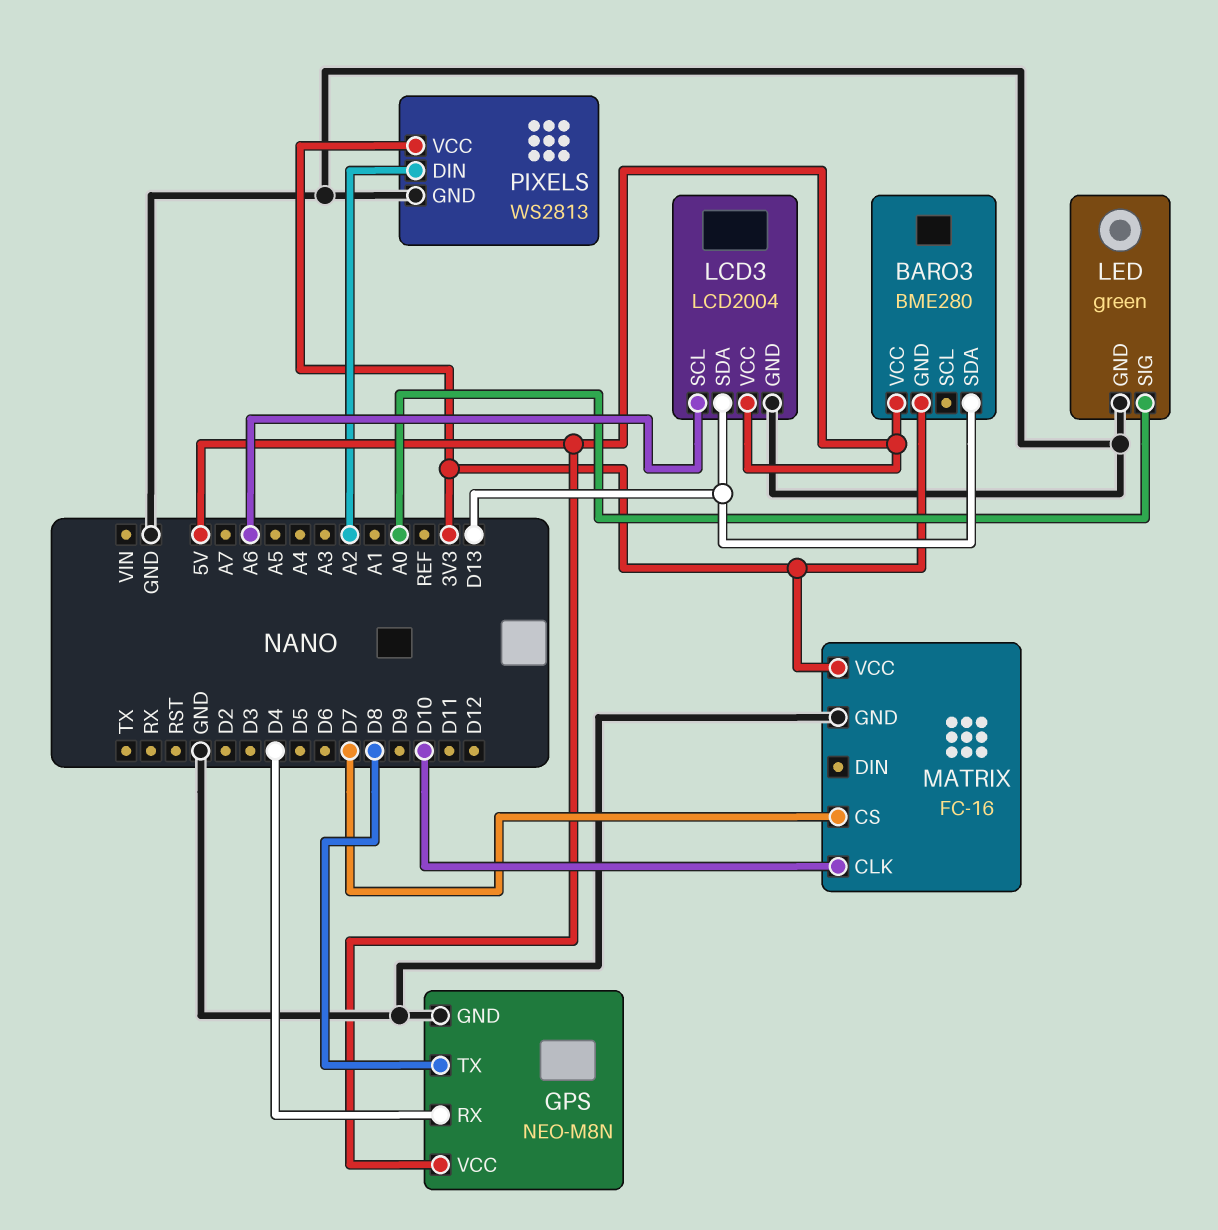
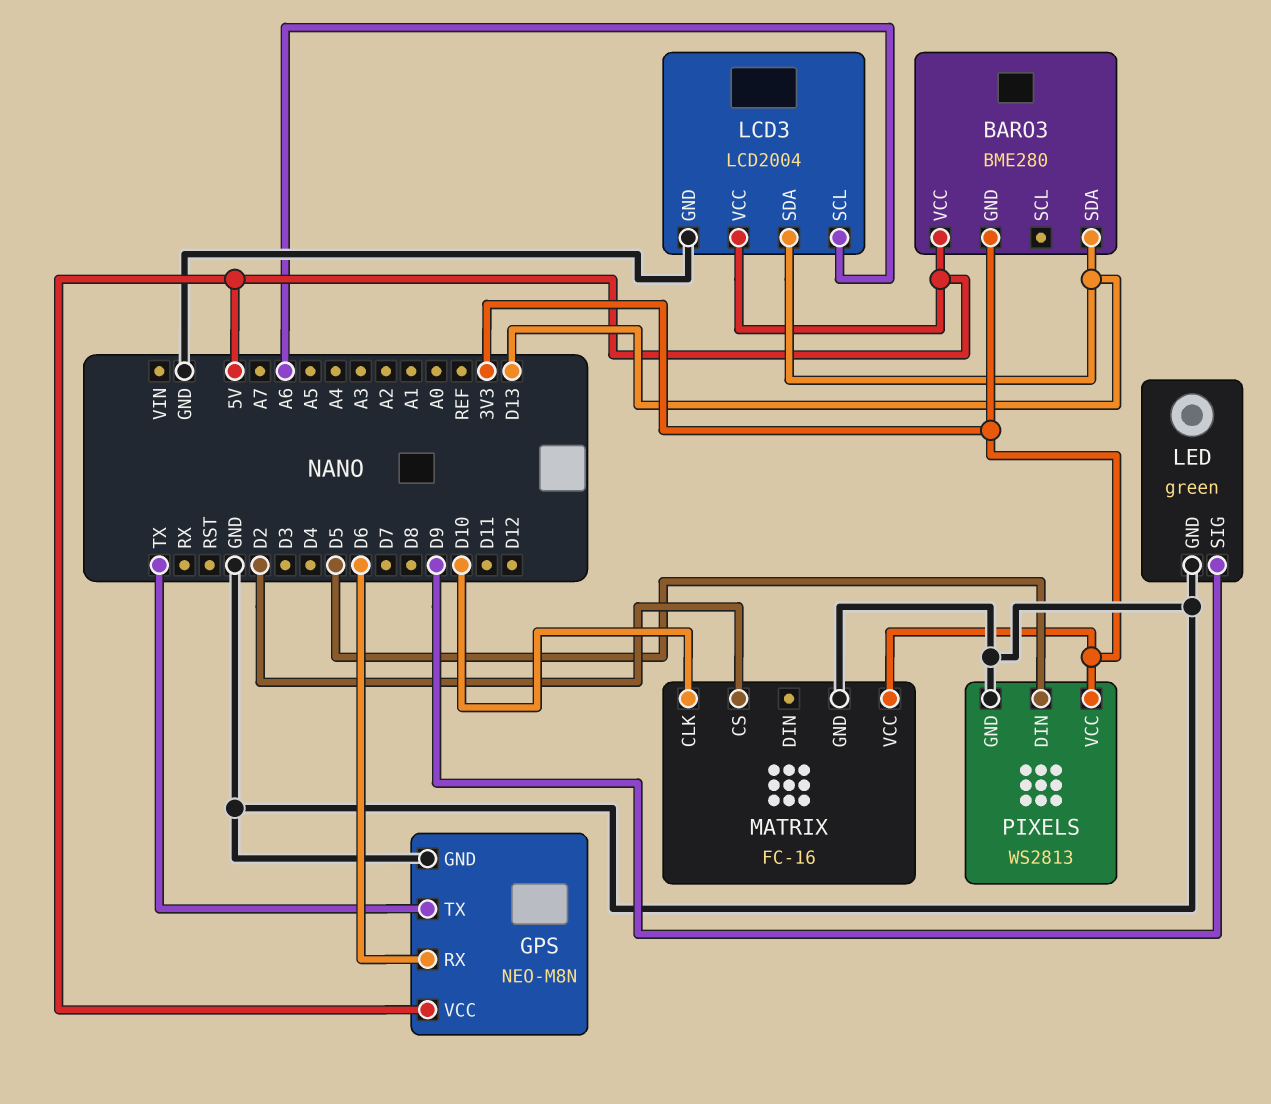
GPS pin RX: D4 -> D6
GPS pin TX: D8 -> TX
LED pin SIG: A0 -> D9
MATRIX pin CS: D7 -> D2
PIXELS pin DIN: A2 -> D5

